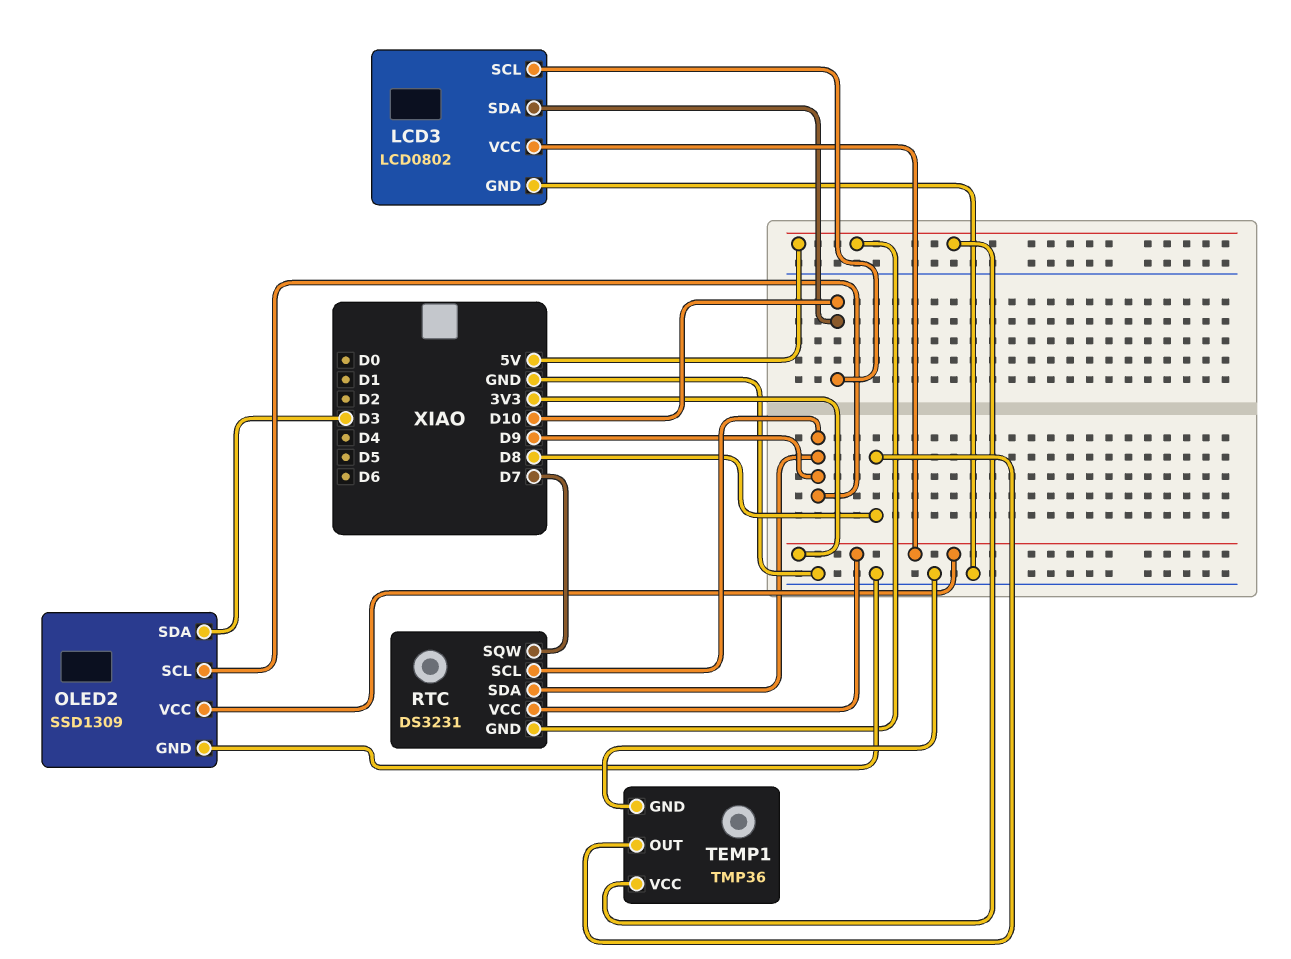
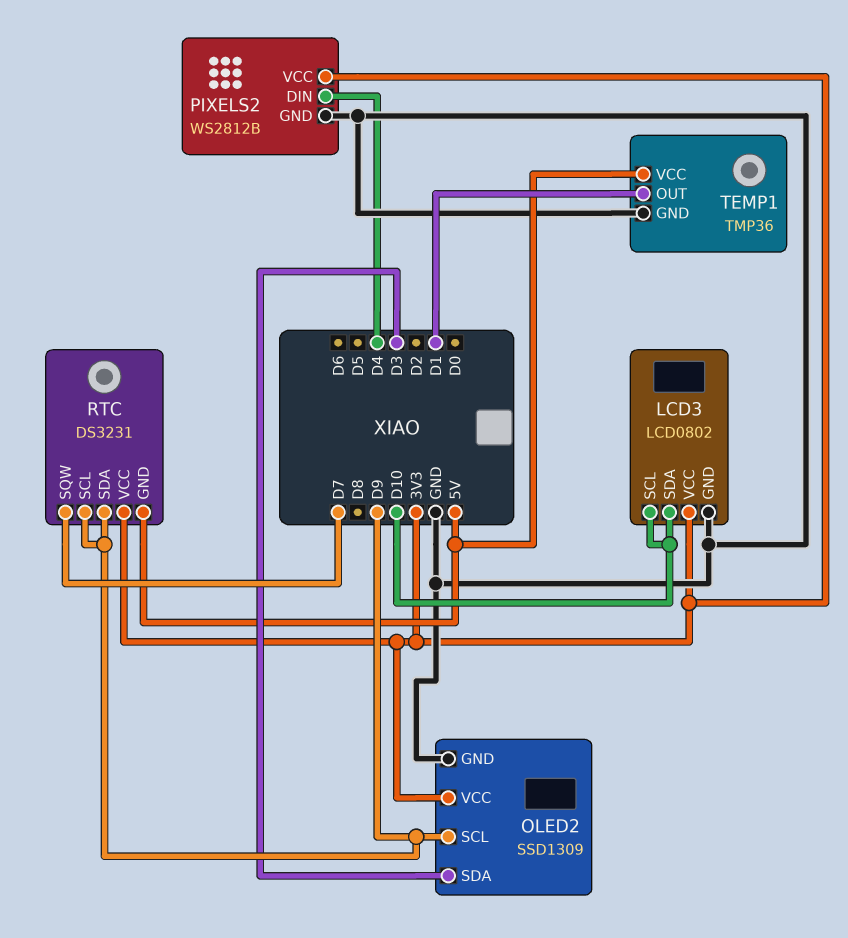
PIXELS2: none -> WS2812B
PIXELS2 pin DIN: none -> D4
PIXELS2 pin GND: none -> GND
PIXELS2 pin VCC: none -> 3V3
TEMP1 pin OUT: D8 -> D1

